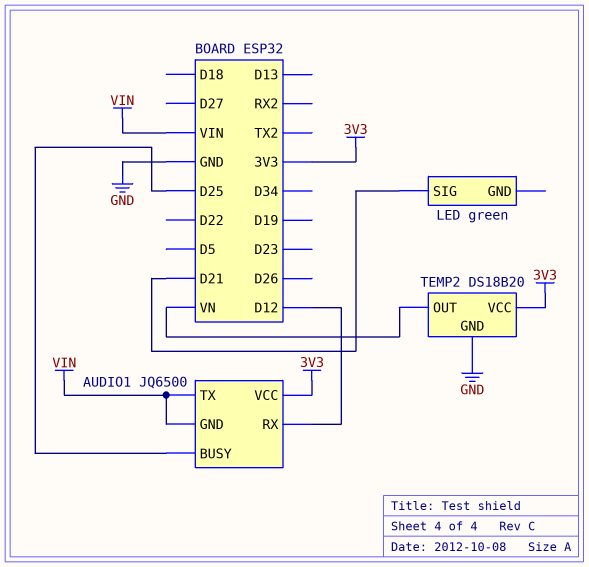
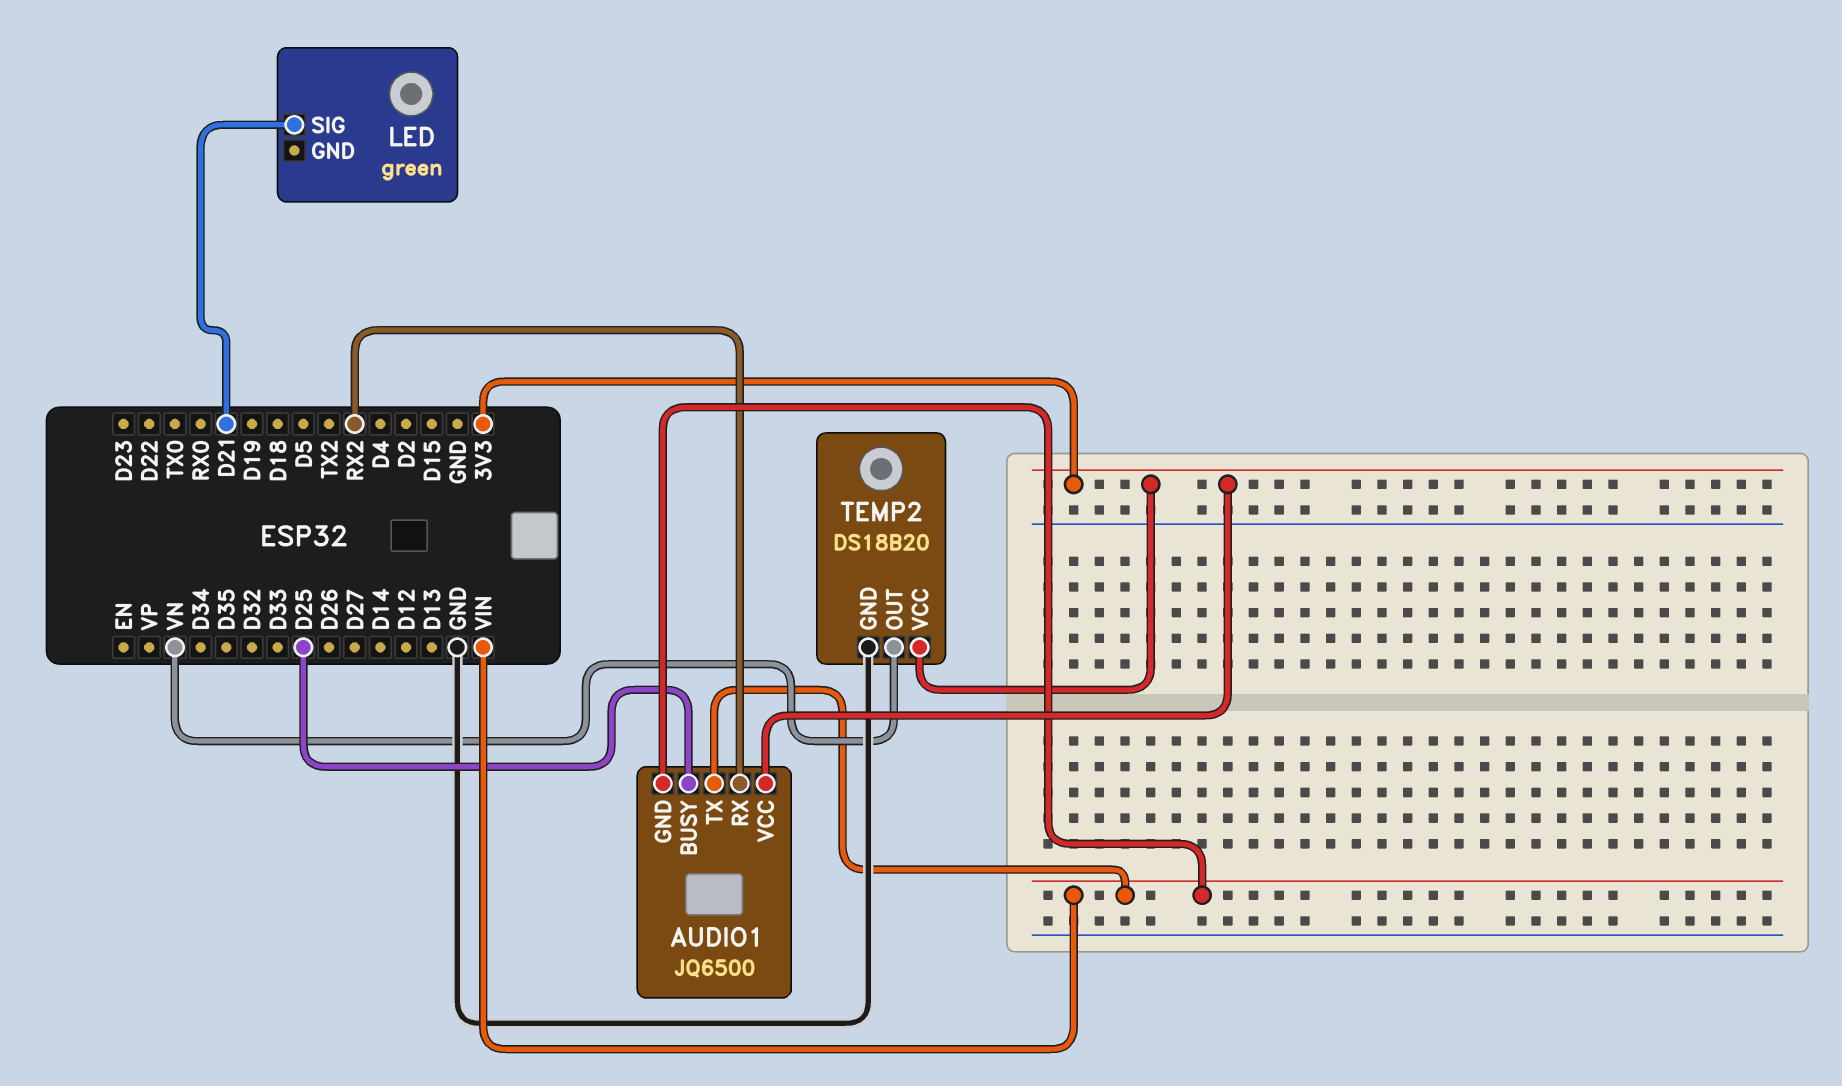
AUDIO1 pin RX: D12 -> RX2

